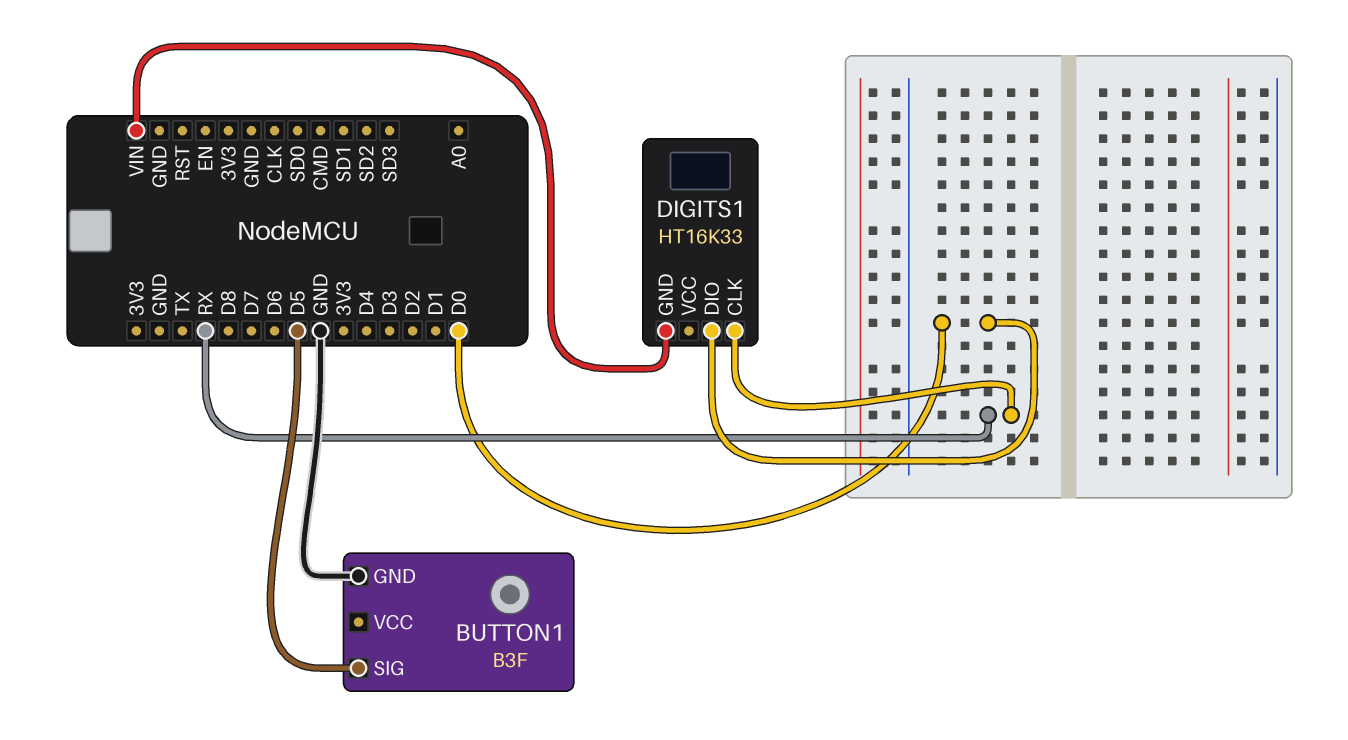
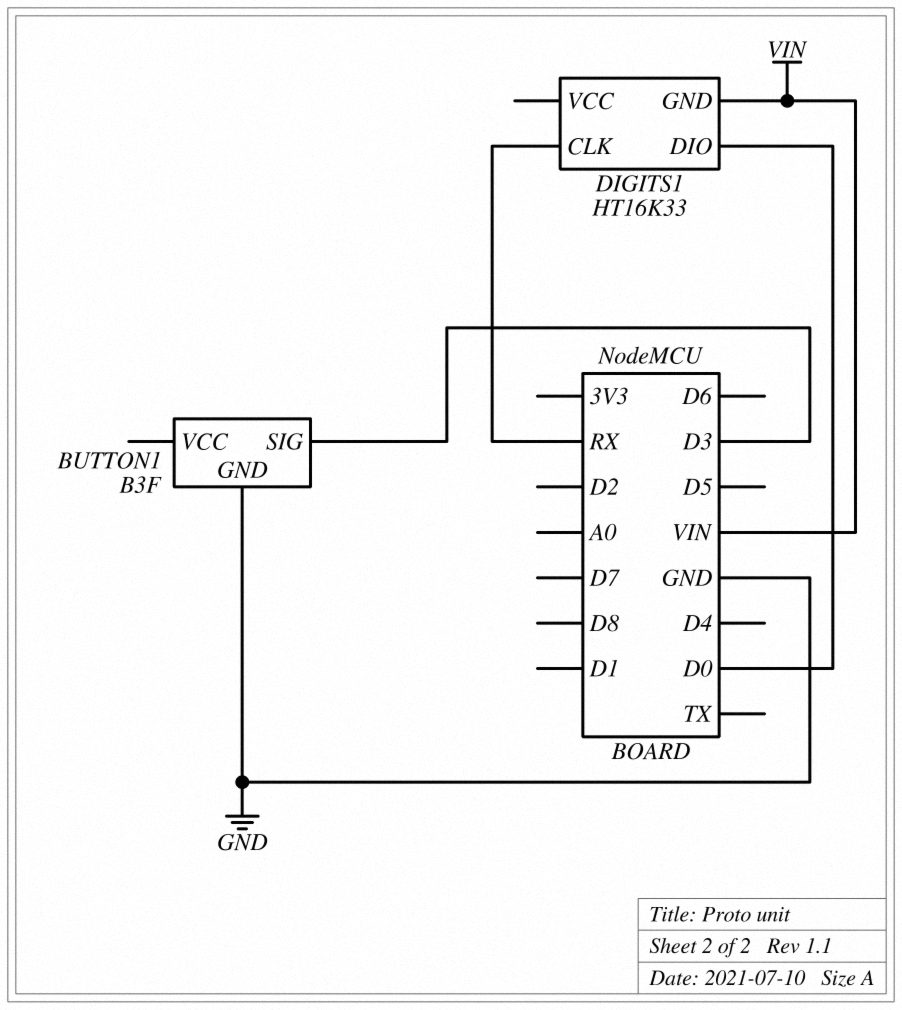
BUTTON1 pin SIG: D5 -> D3

